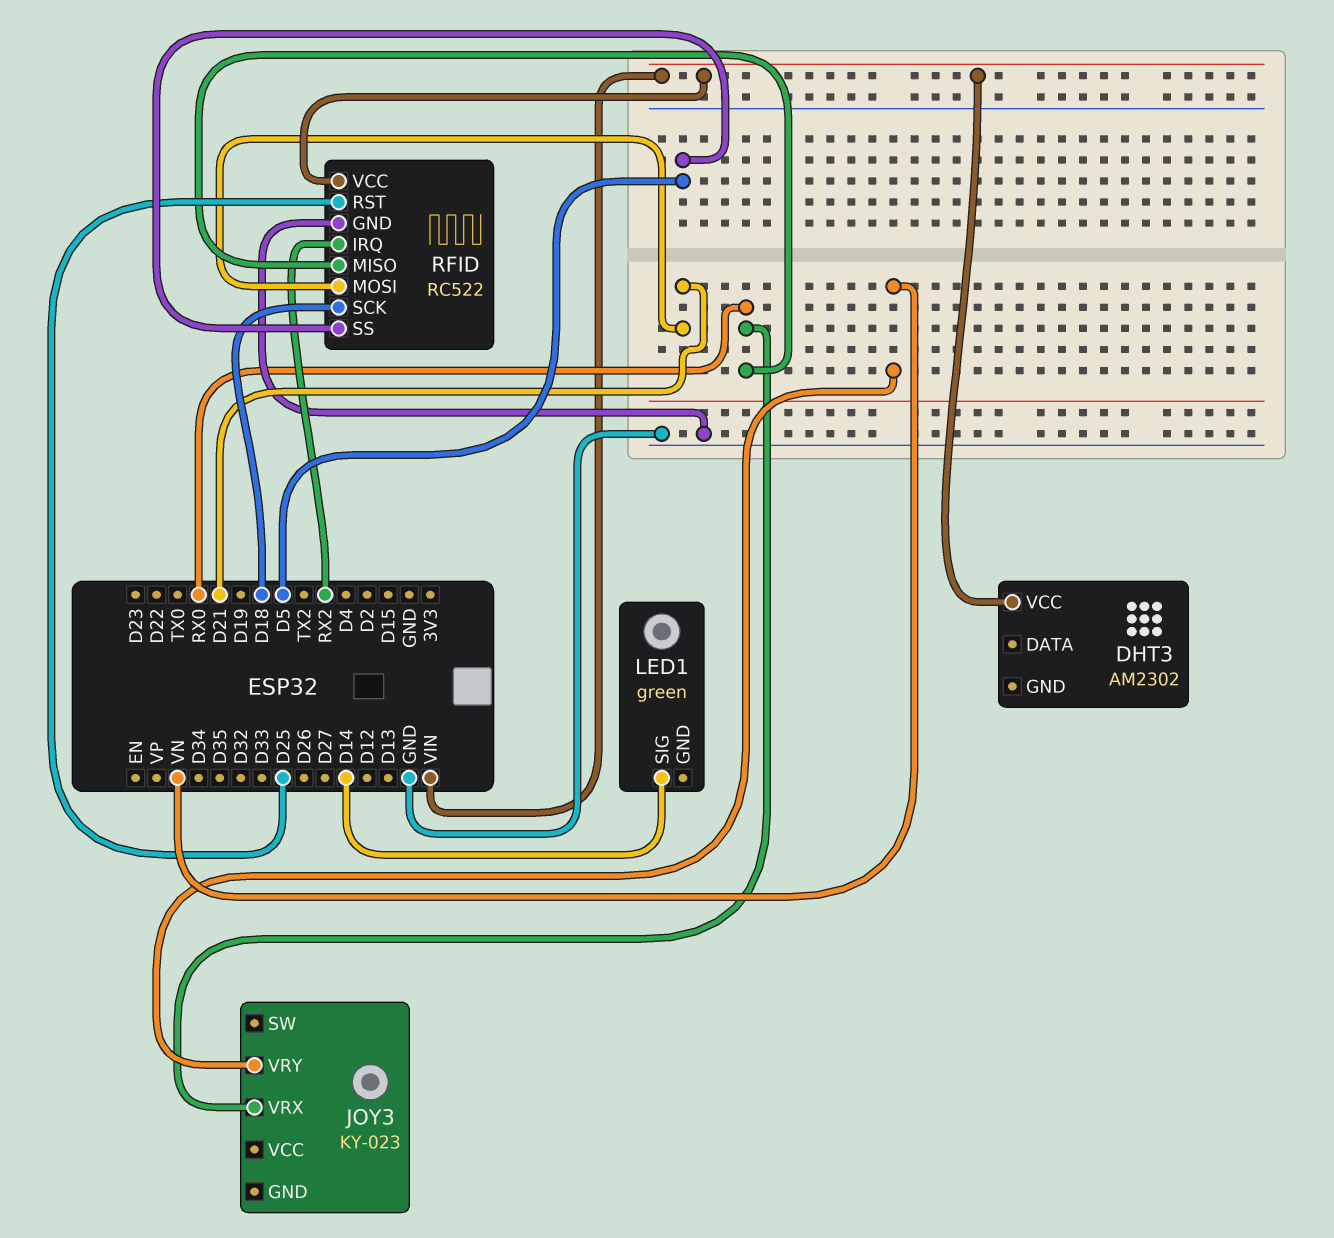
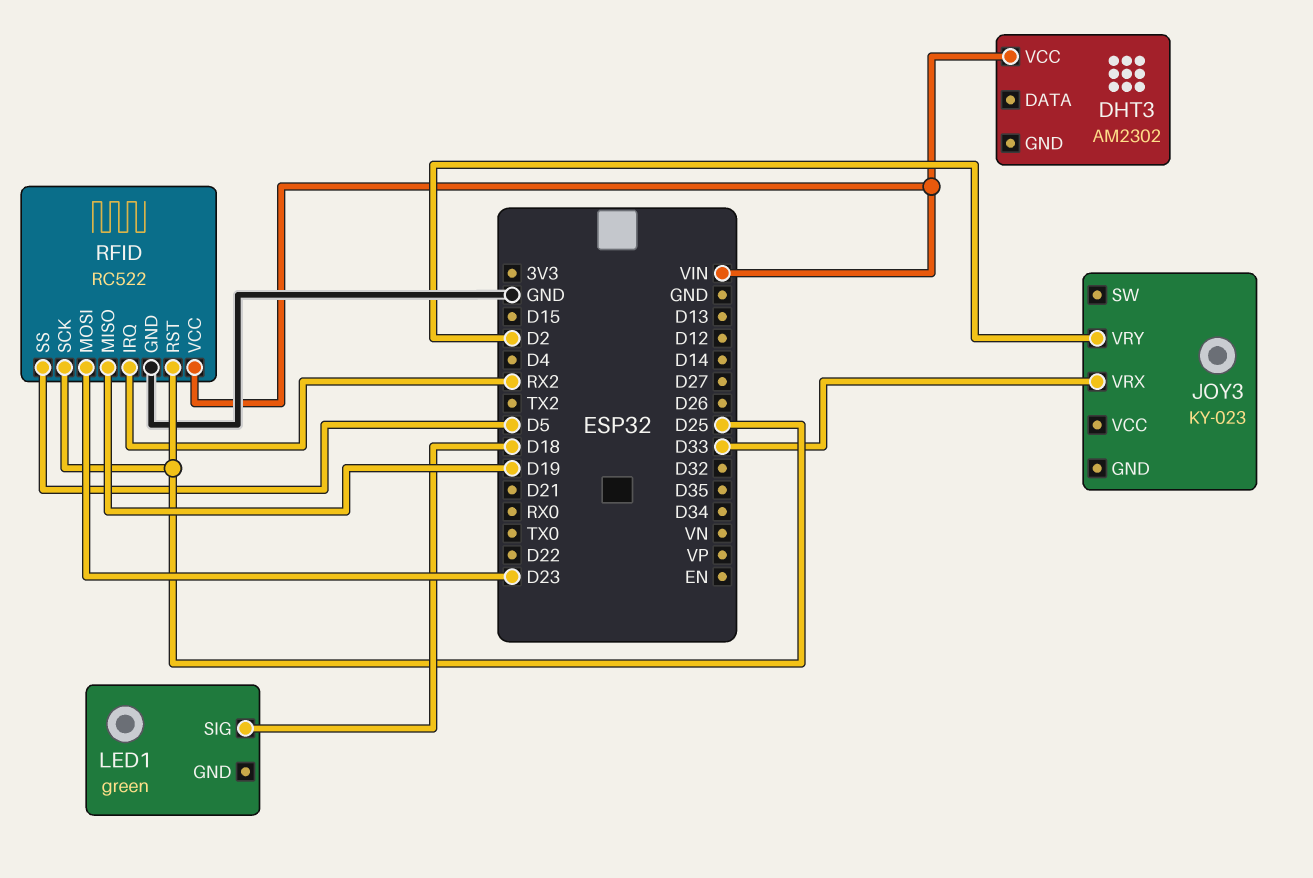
JOY3 pin VRX: RX0 -> D33
JOY3 pin VRY: VN -> D2
LED1 pin SIG: D14 -> D18
RFID pin MISO: RX0 -> D19
RFID pin MOSI: D21 -> D23
RFID pin SCK: D18 -> D25

